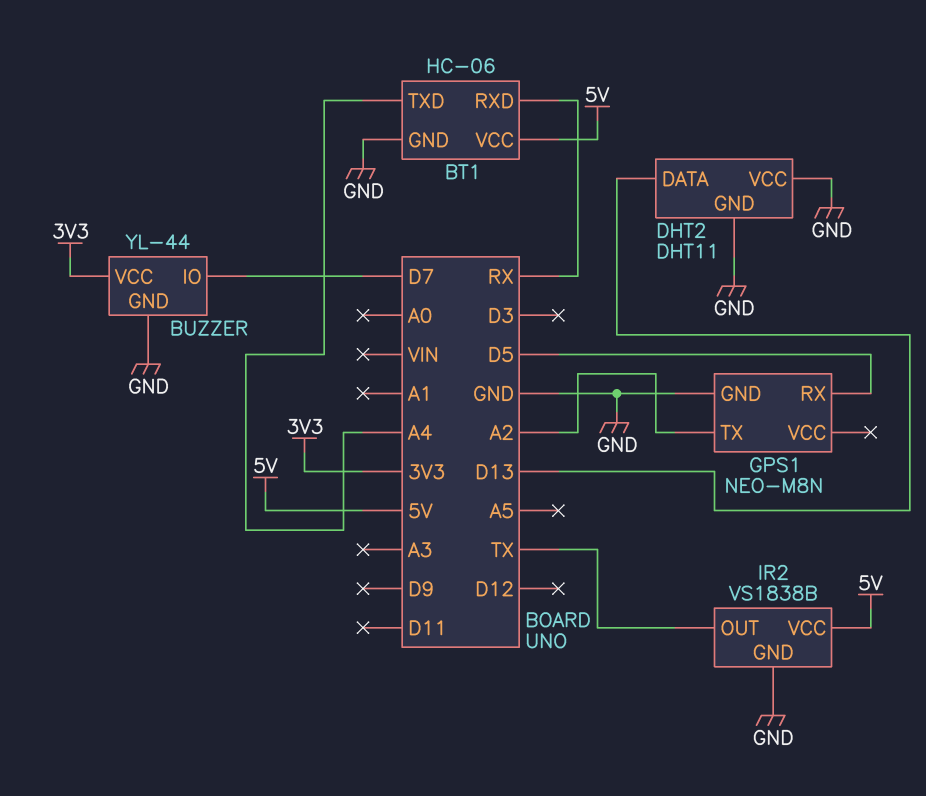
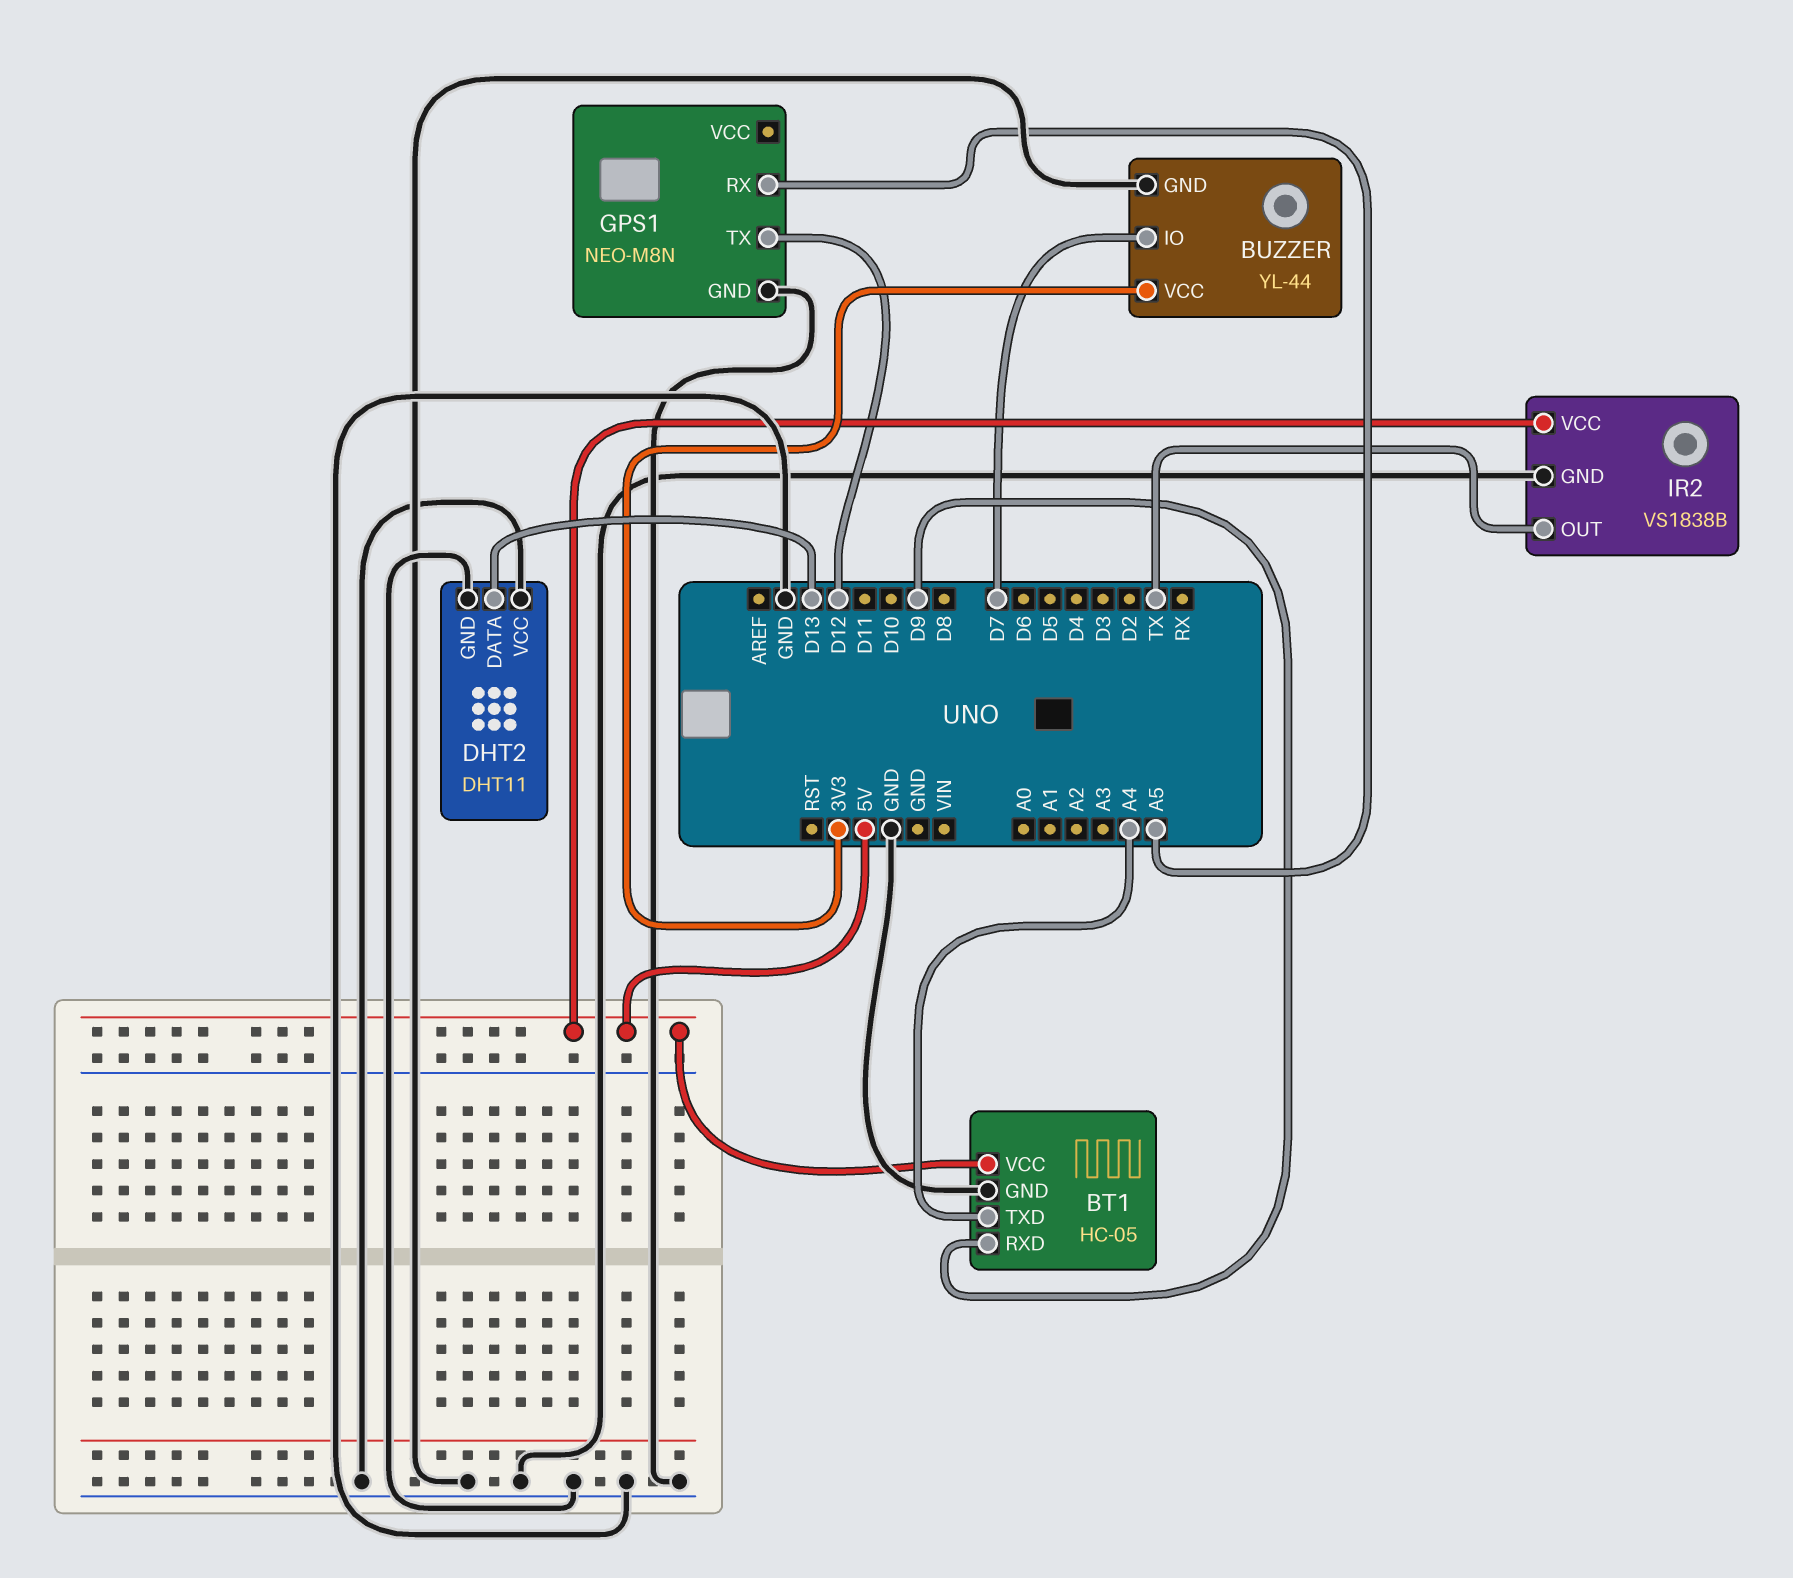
BT1: HC-06 -> HC-05
BT1 pin RXD: RX -> D9
GPS1 pin RX: D5 -> A5
GPS1 pin TX: A2 -> D12

